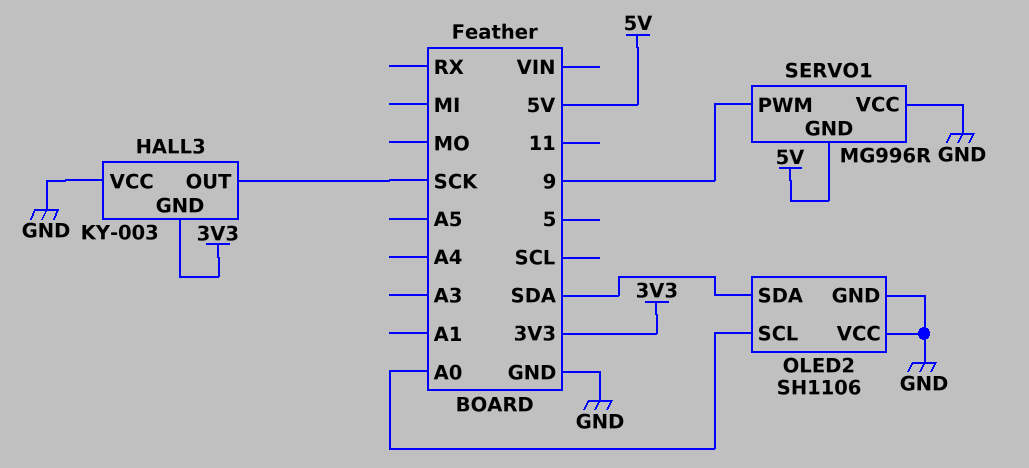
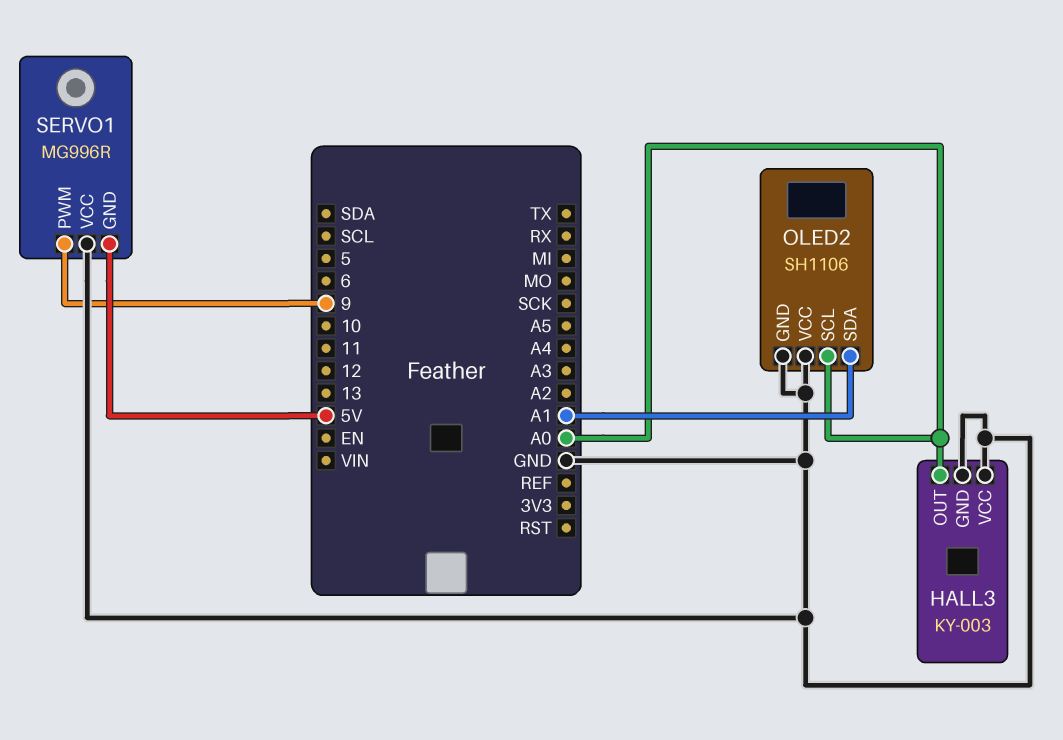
HALL3 pin GND: 3V3 -> GND
HALL3 pin OUT: SCK -> A0
OLED2 pin SDA: SDA -> A1

